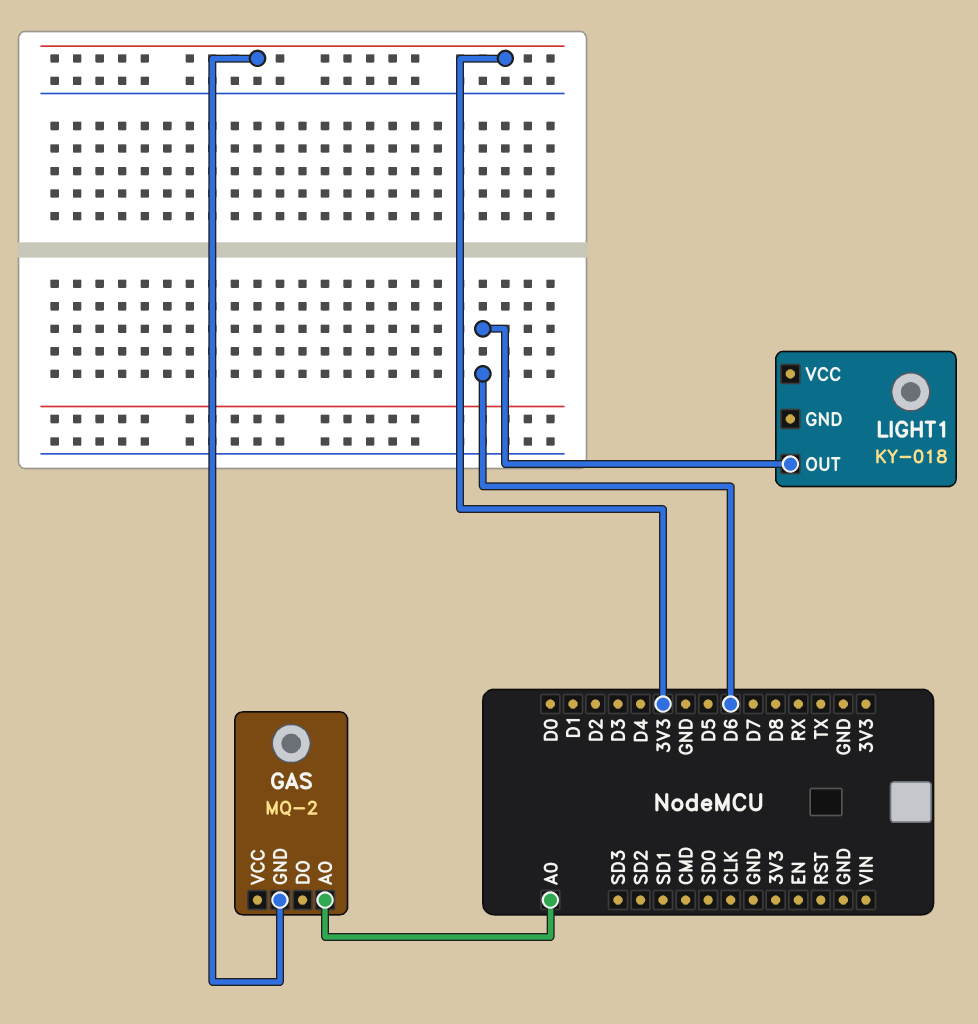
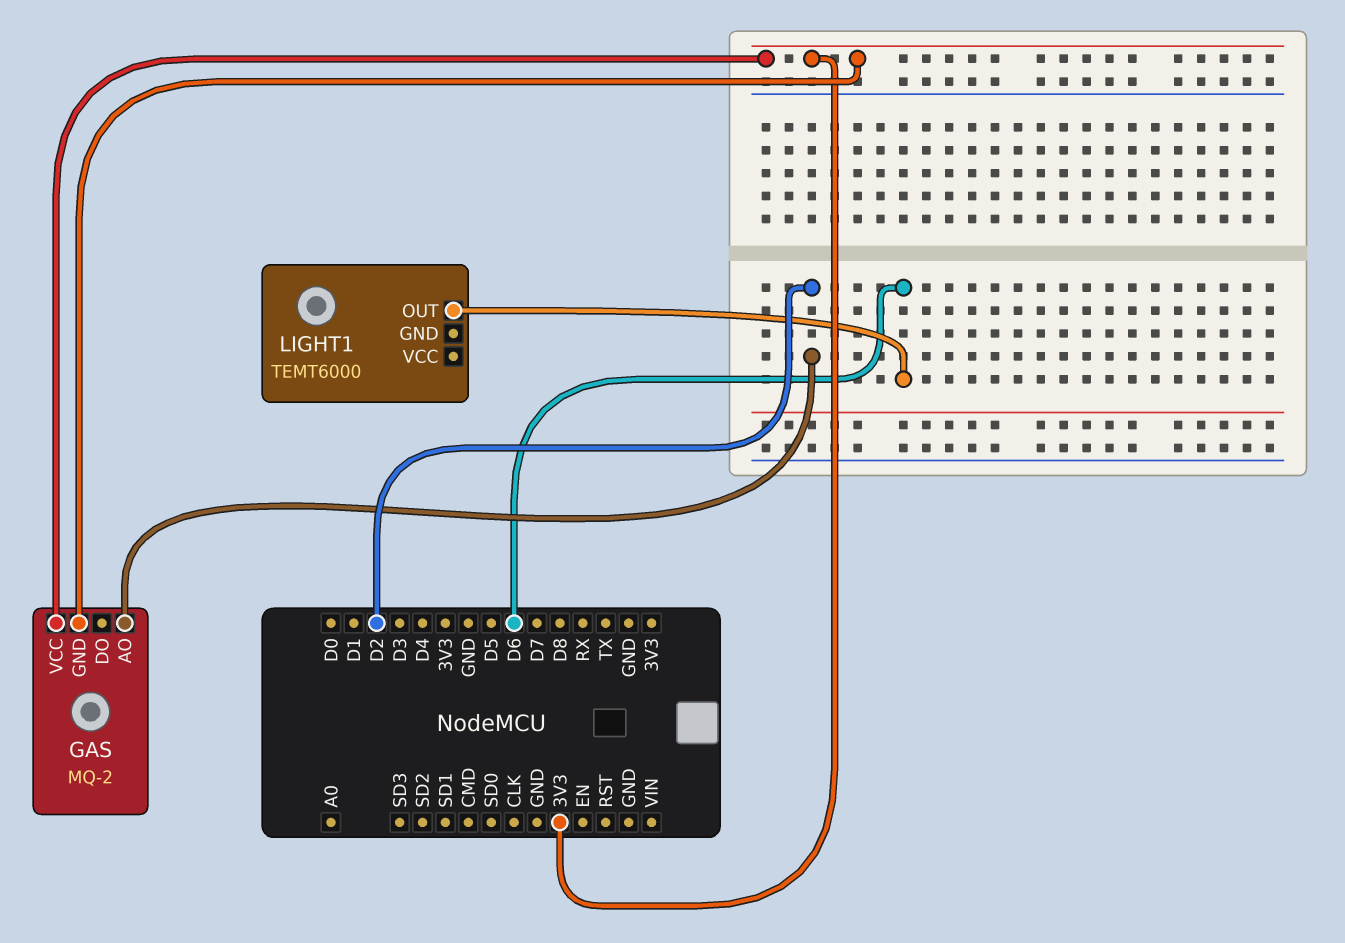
GAS pin AO: A0 -> D2
GAS pin VCC: none -> 3V3
LIGHT1: KY-018 -> TEMT6000

